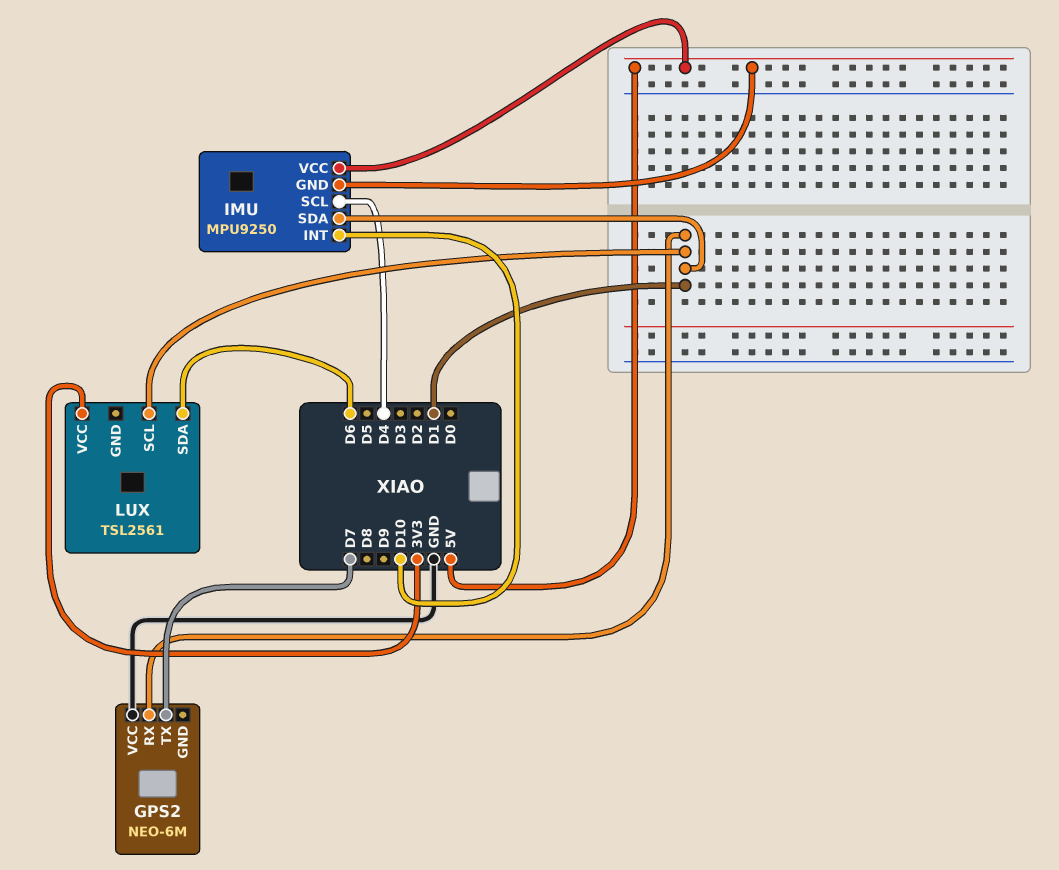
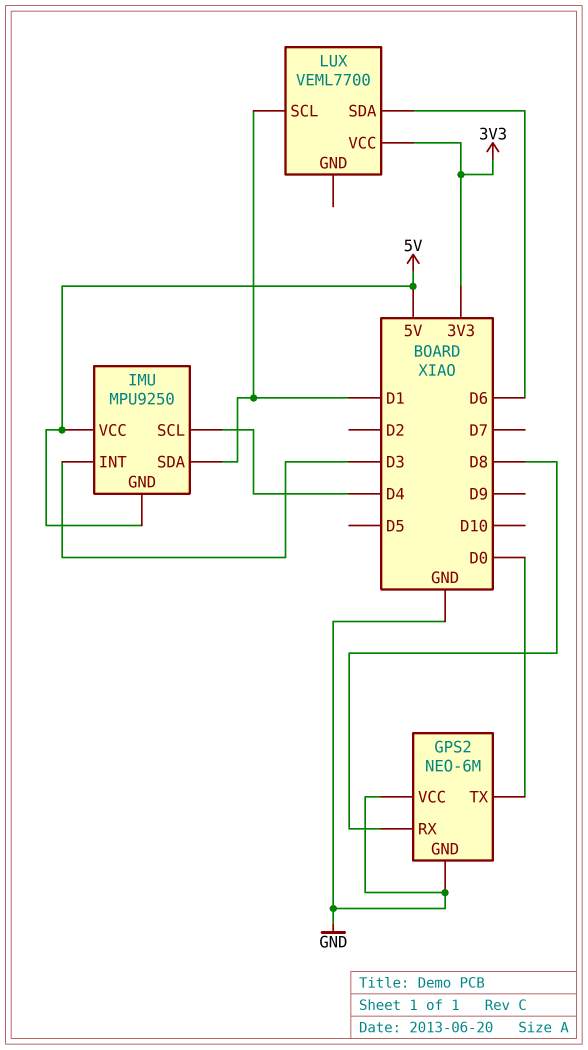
GPS2 pin GND: none -> GND
GPS2 pin RX: D1 -> D8
GPS2 pin TX: D7 -> D0
IMU pin INT: D10 -> D3
LUX: TSL2561 -> VEML7700

